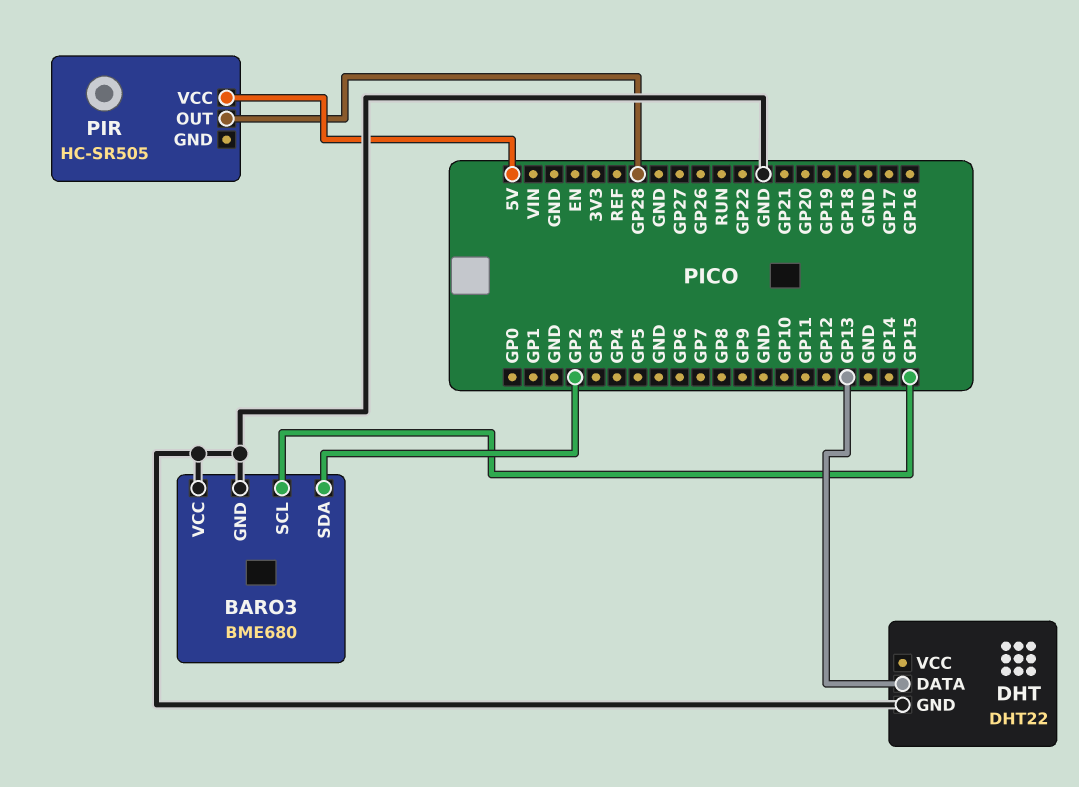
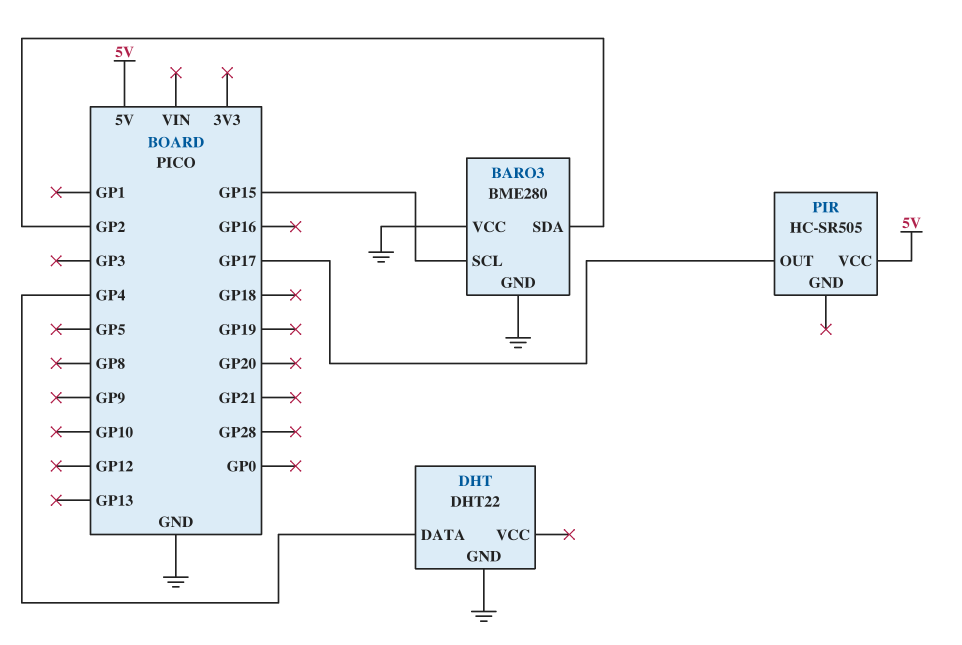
BARO3: BME680 -> BME280
DHT pin DATA: GP13 -> GP4
PIR pin OUT: GP28 -> GP17

